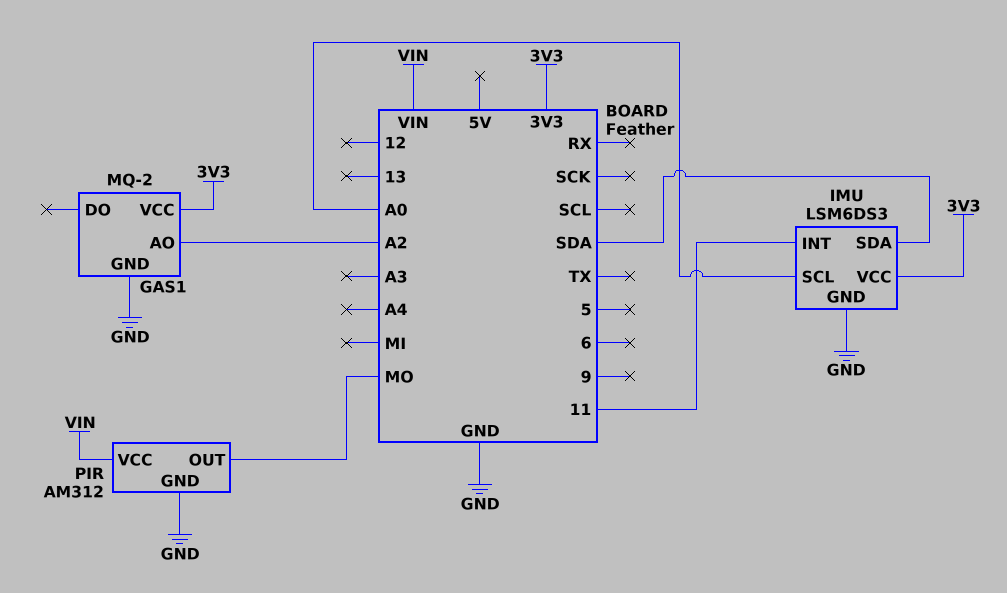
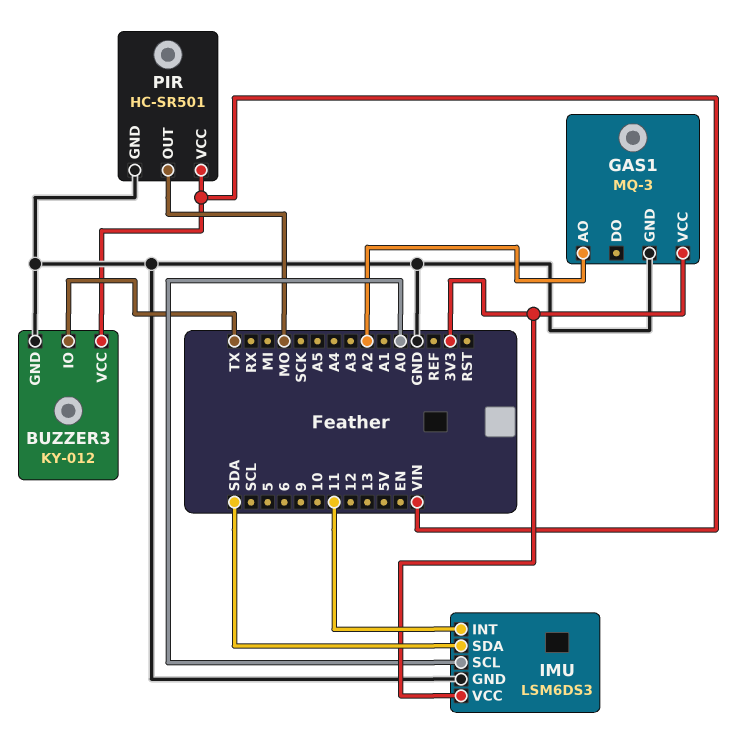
BUZZER3: none -> KY-012
BUZZER3 pin GND: none -> GND
BUZZER3 pin IO: none -> TX
BUZZER3 pin VCC: none -> VIN
GAS1: MQ-2 -> MQ-3
PIR: AM312 -> HC-SR501

